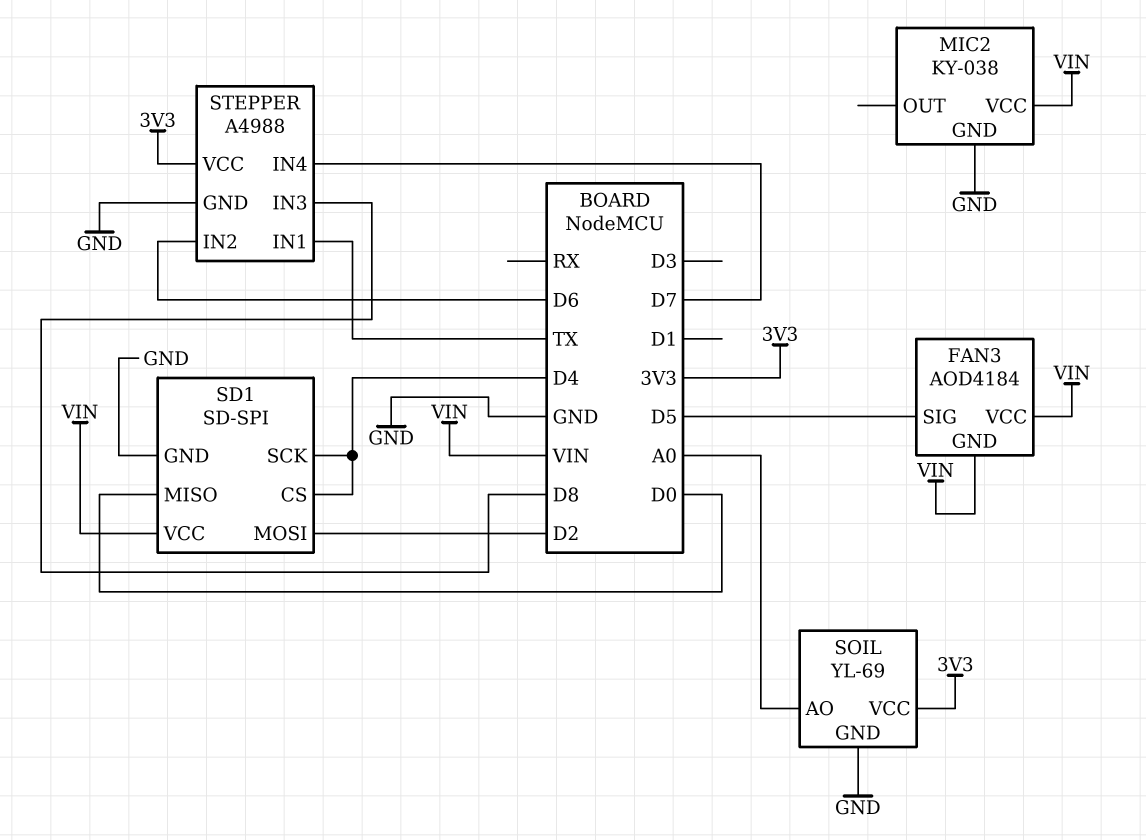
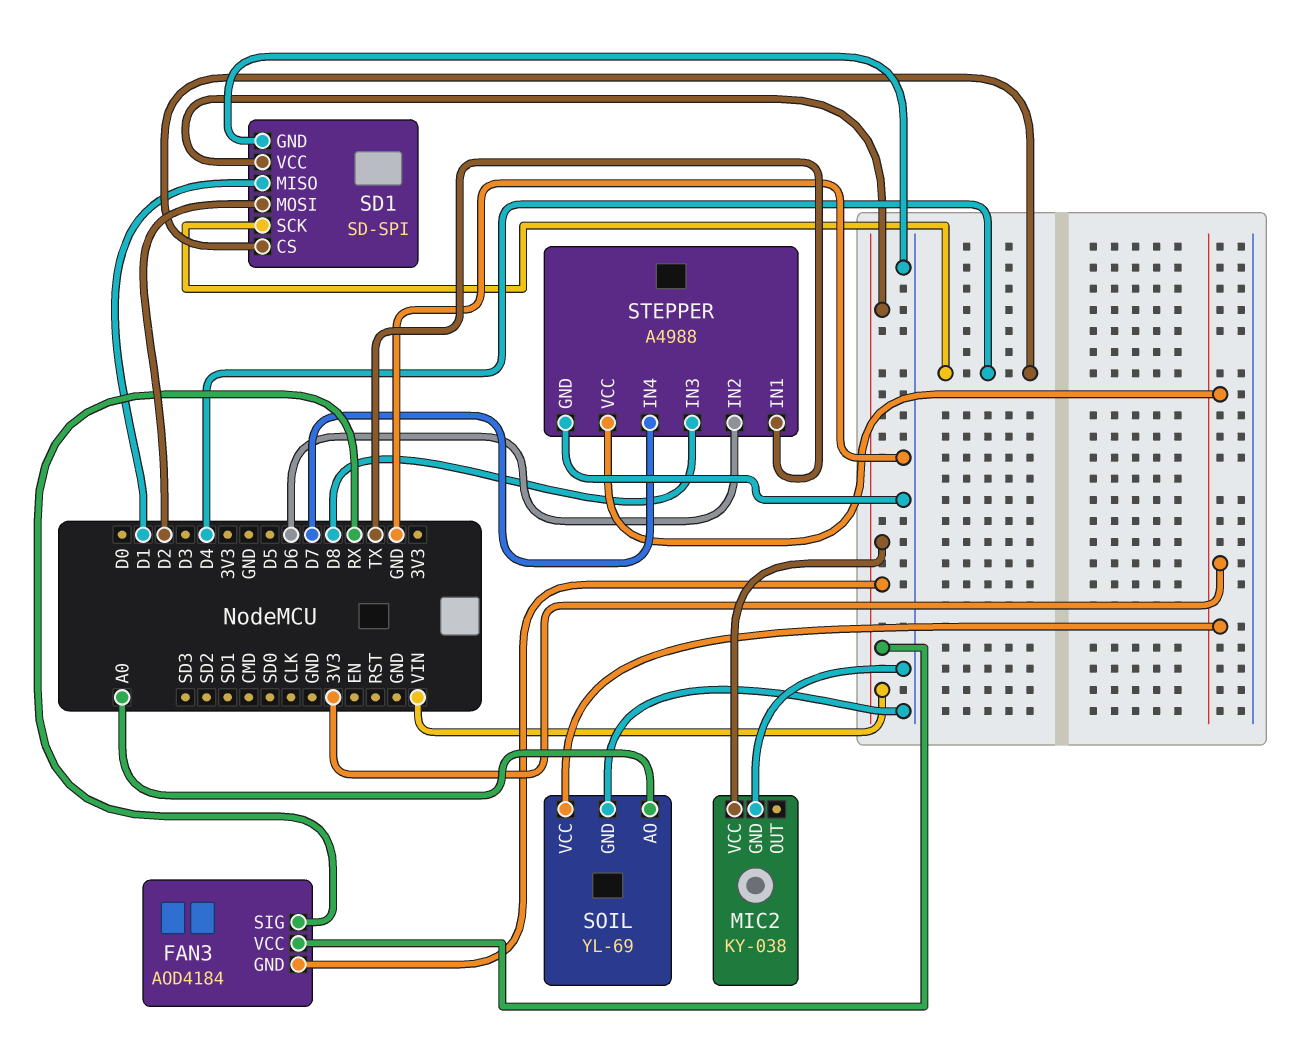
FAN3 pin SIG: D5 -> RX
SD1 pin MISO: D0 -> D1

